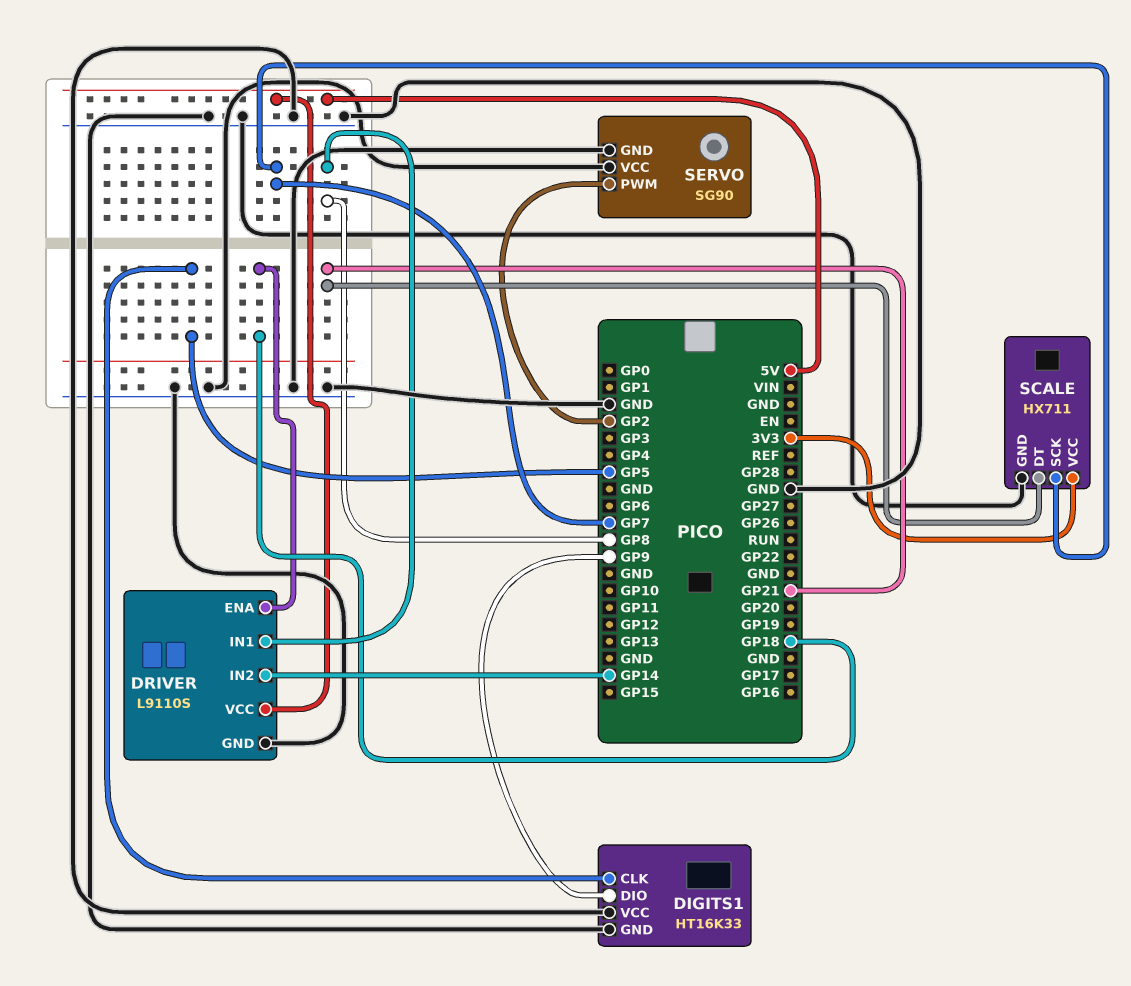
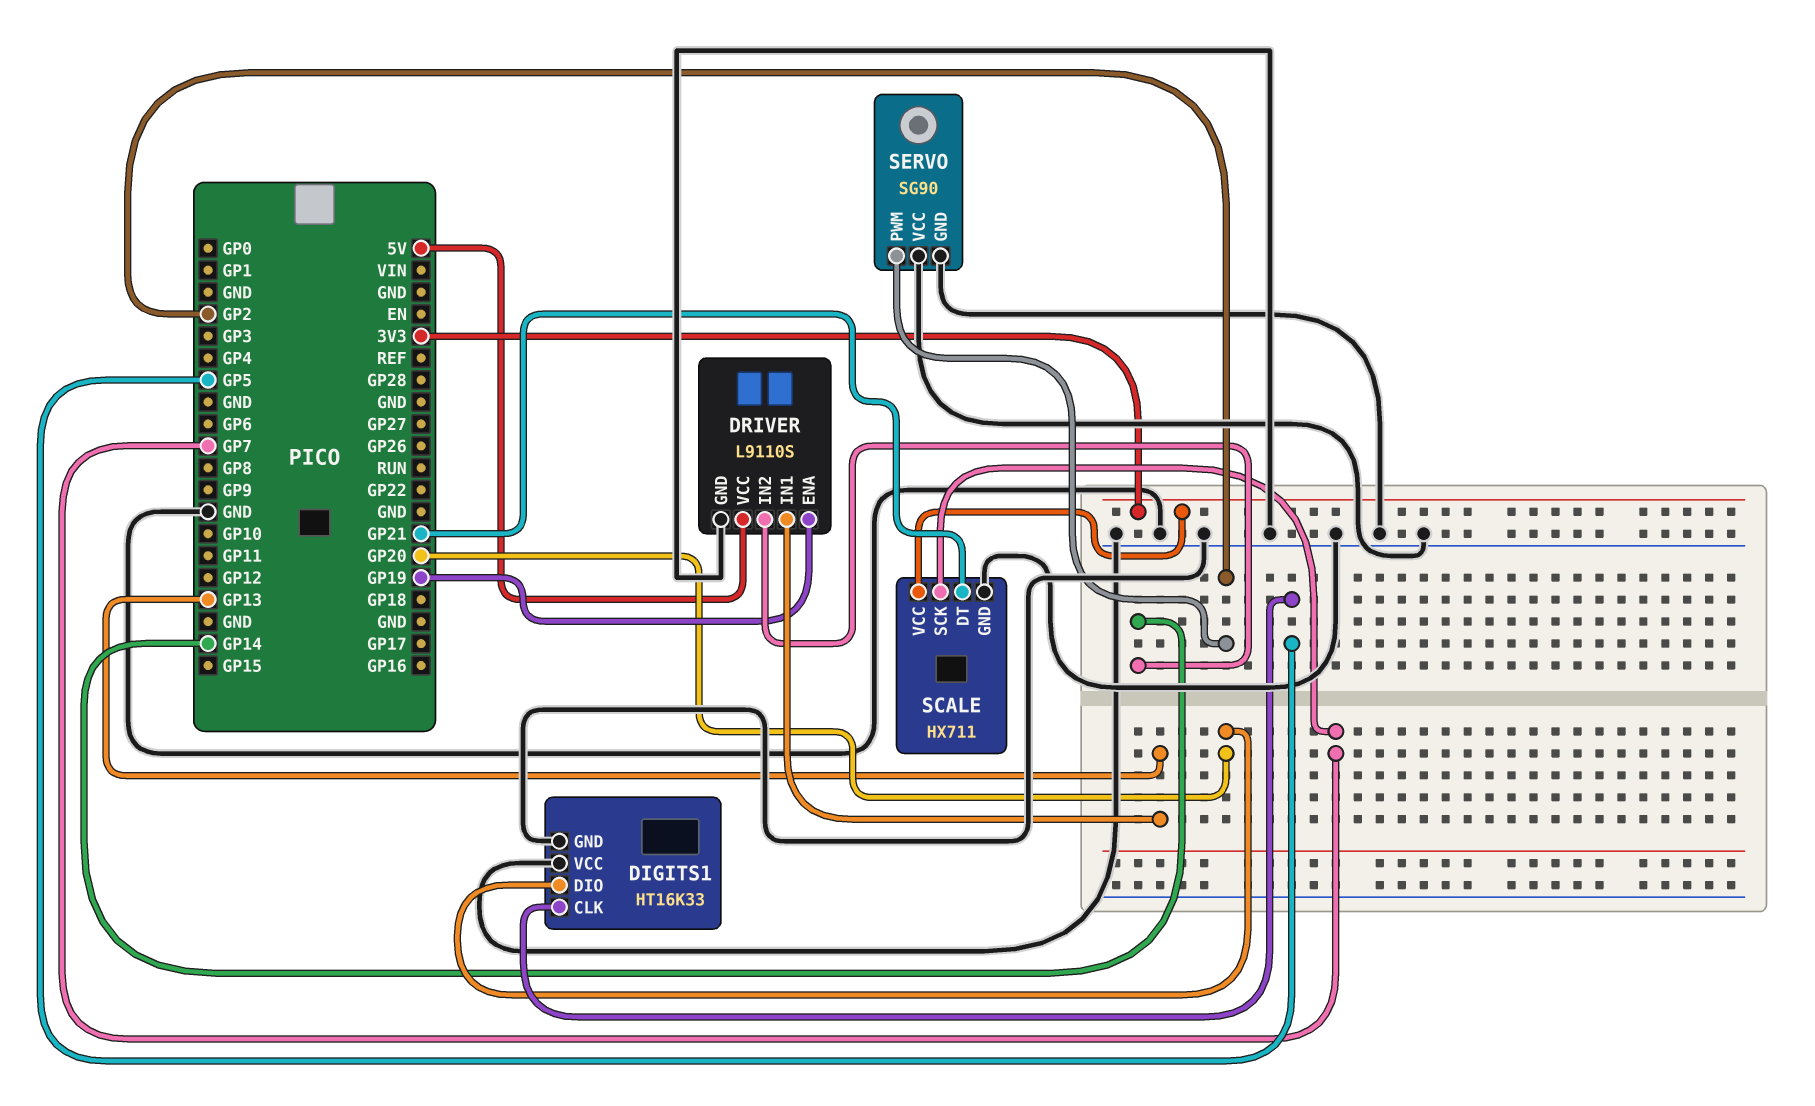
DIGITS1 pin DIO: GP9 -> GP20
DRIVER pin ENA: GP18 -> GP19
DRIVER pin IN1: GP8 -> GP13

